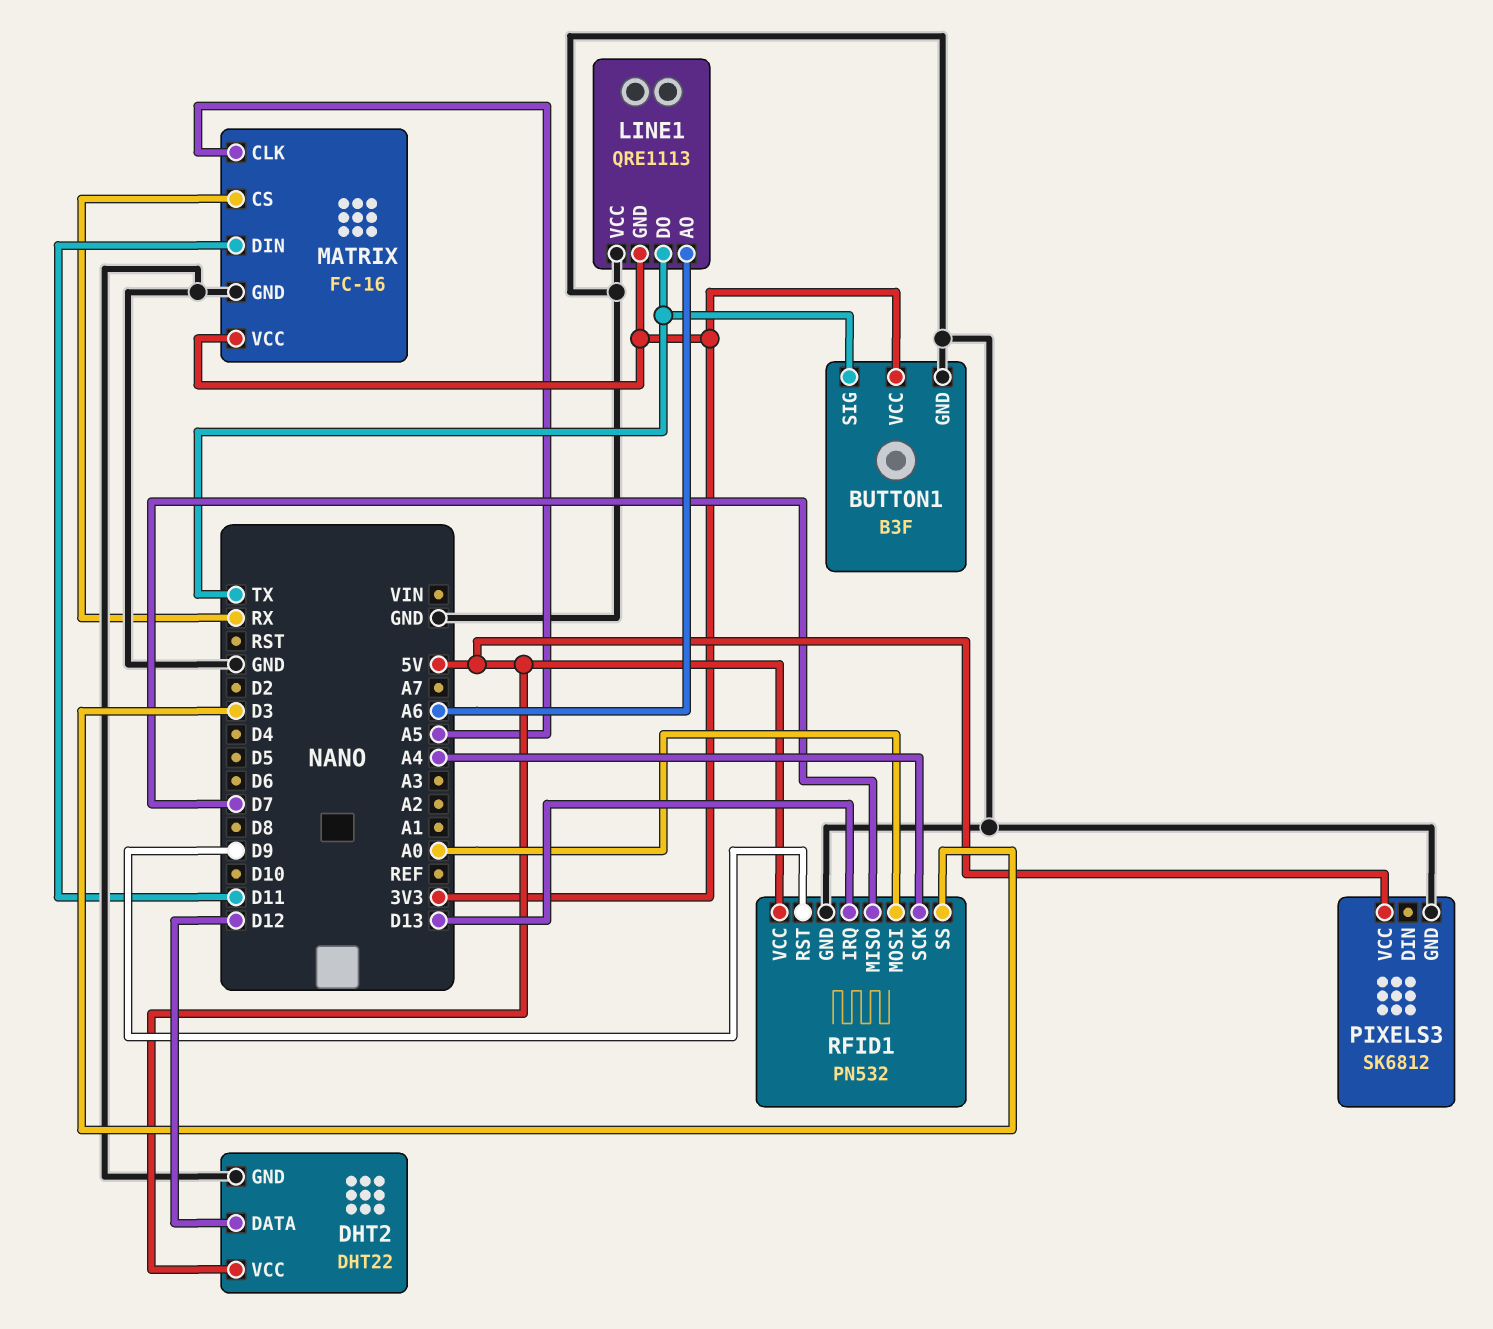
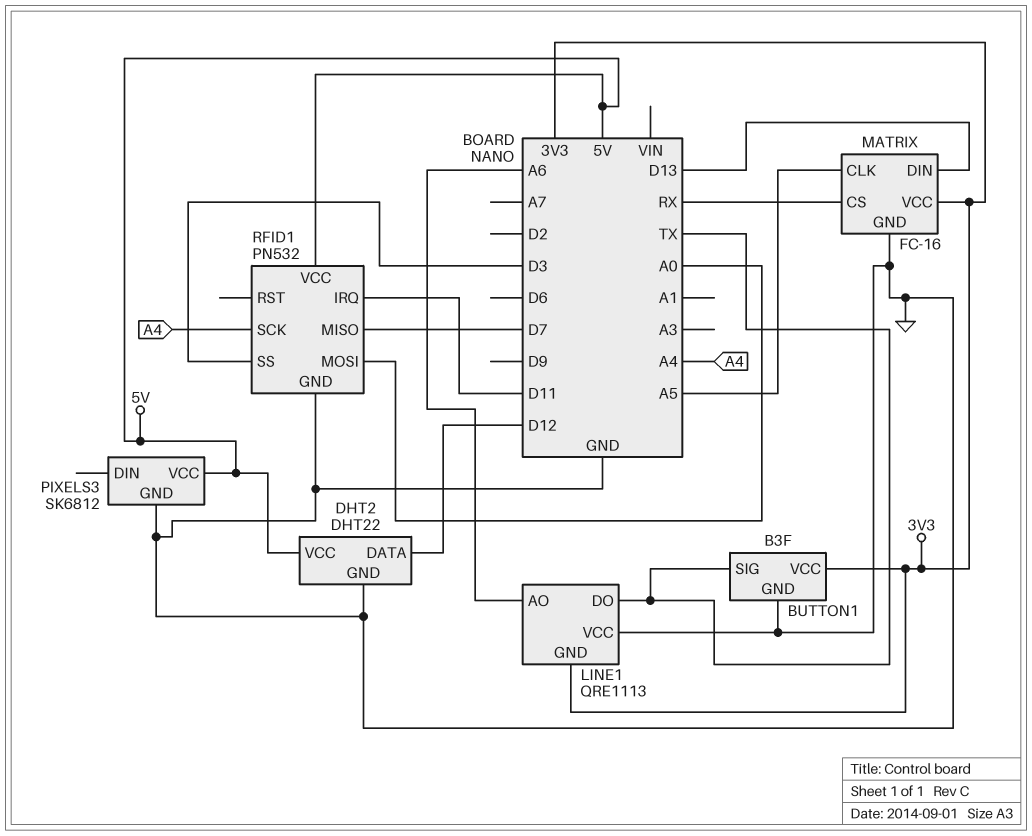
MATRIX pin DIN: D11 -> D13
RFID1 pin IRQ: D13 -> D11
RFID1 pin RST: D9 -> none

